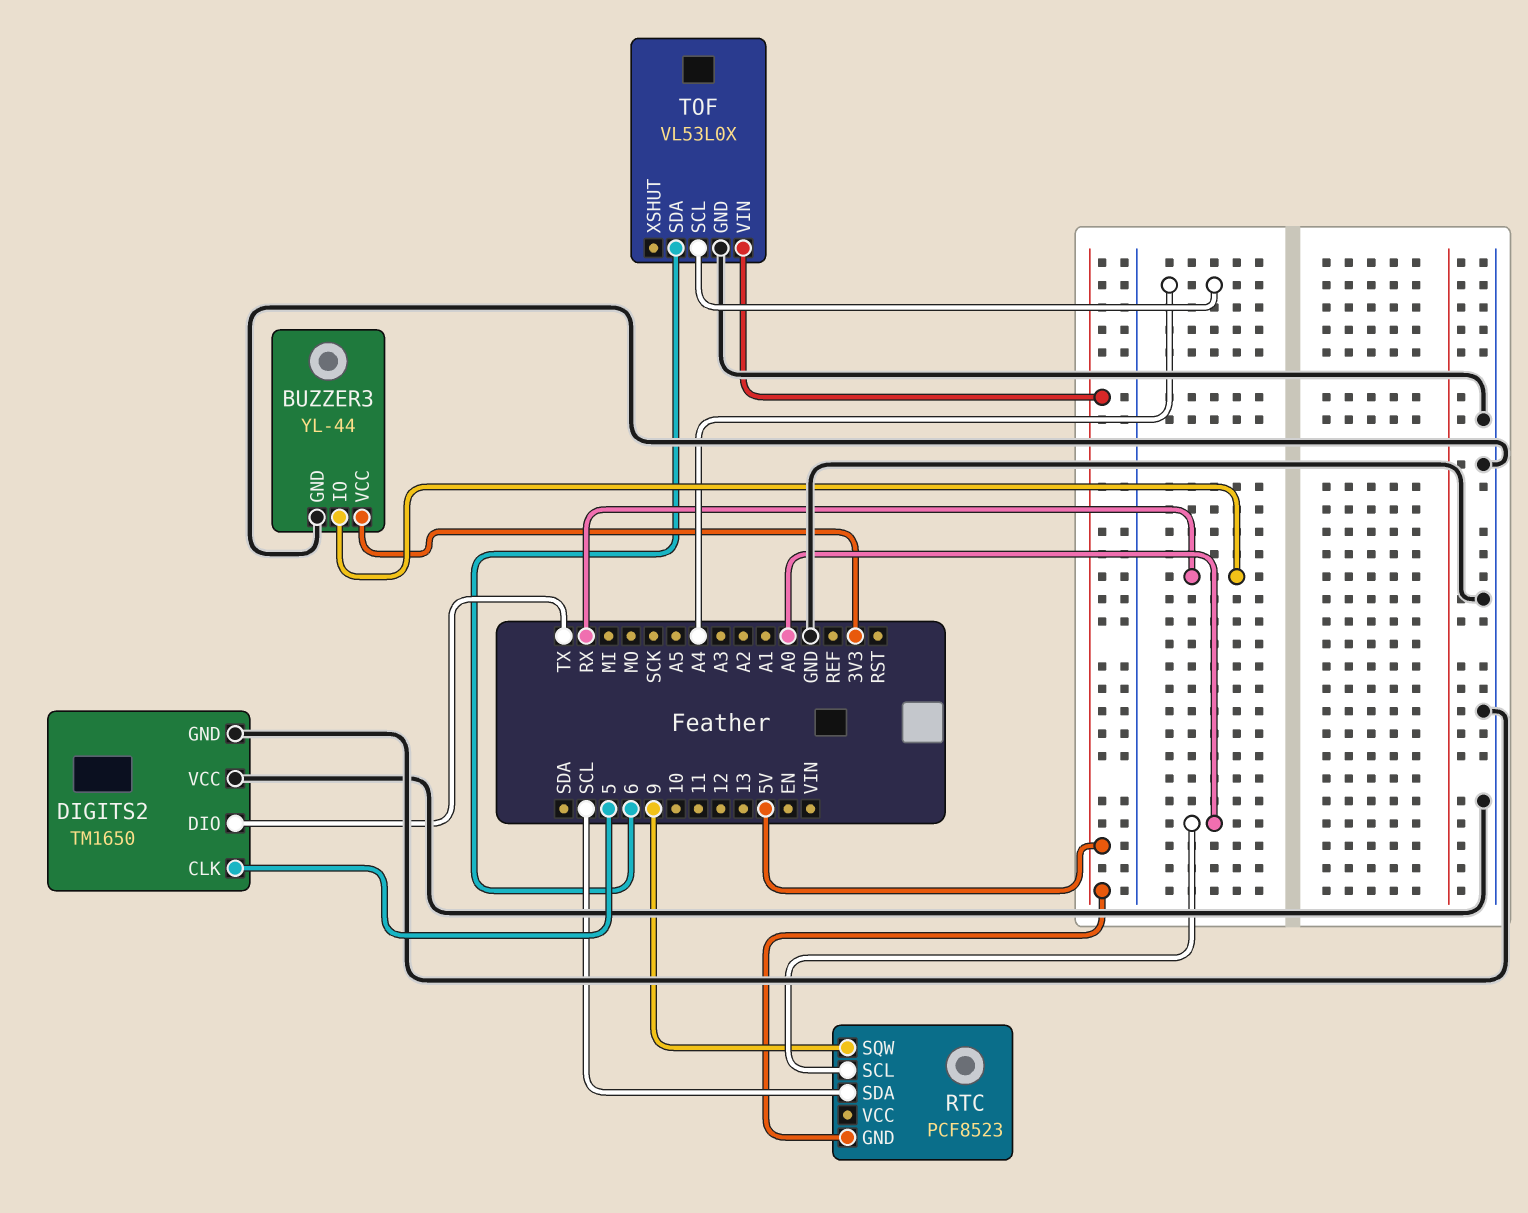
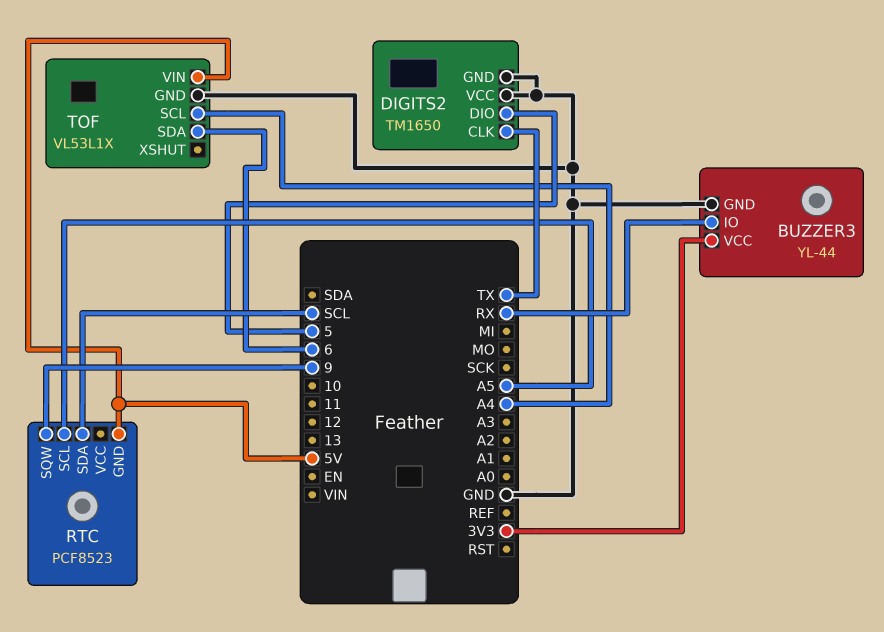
DIGITS2 pin CLK: 5 -> TX
DIGITS2 pin DIO: TX -> 5
RTC pin SCL: A0 -> A5
TOF: VL53L0X -> VL53L1X

